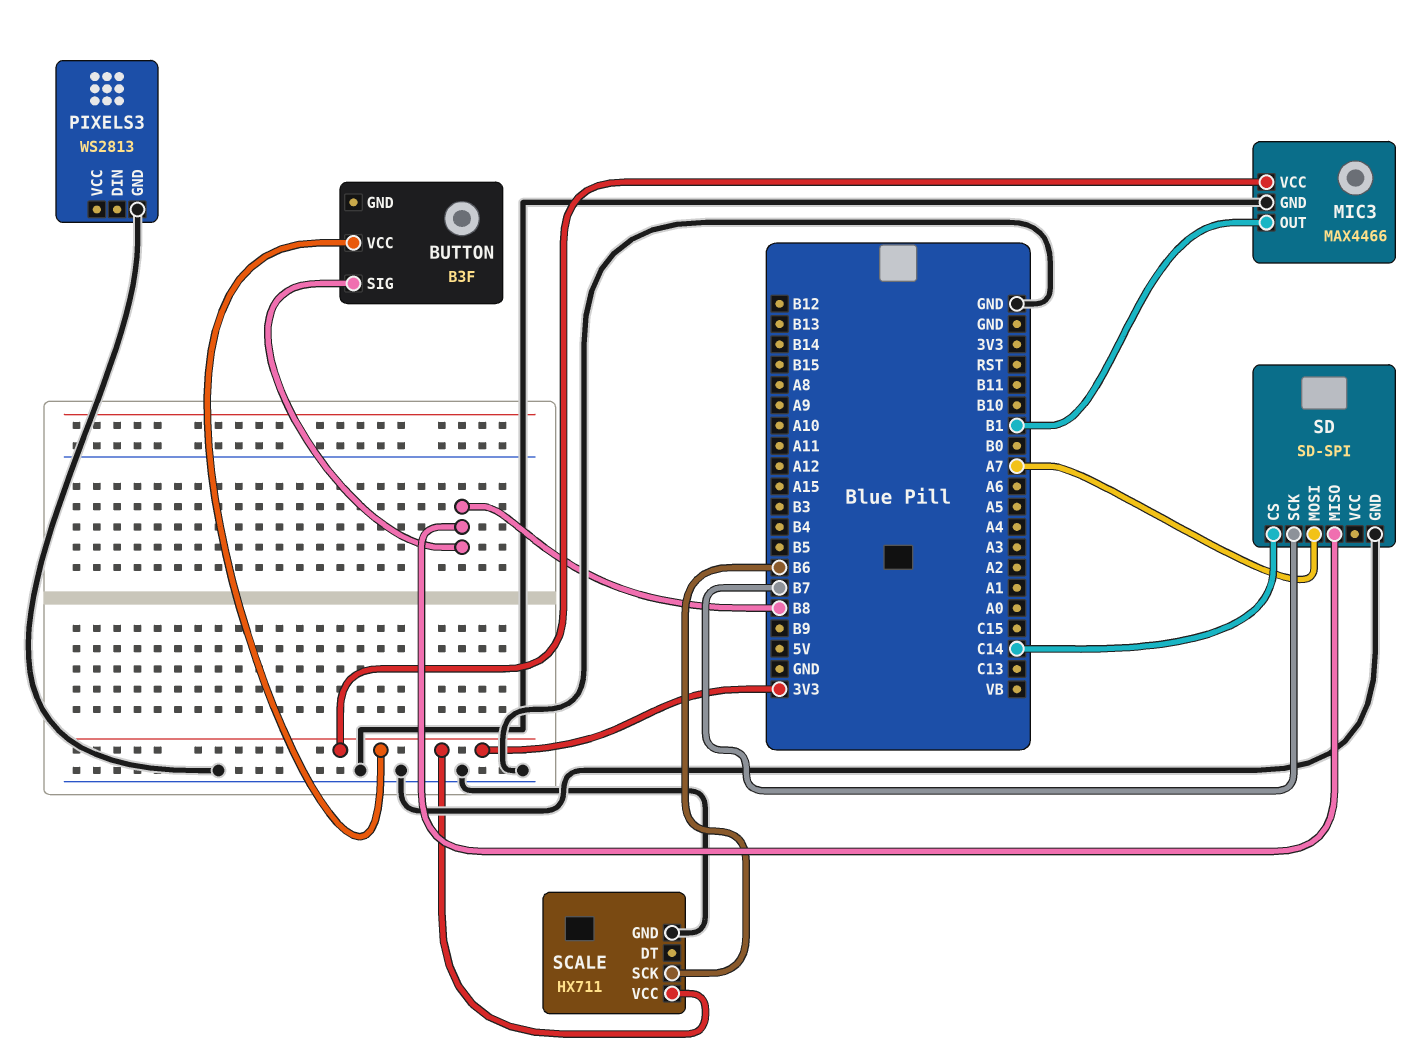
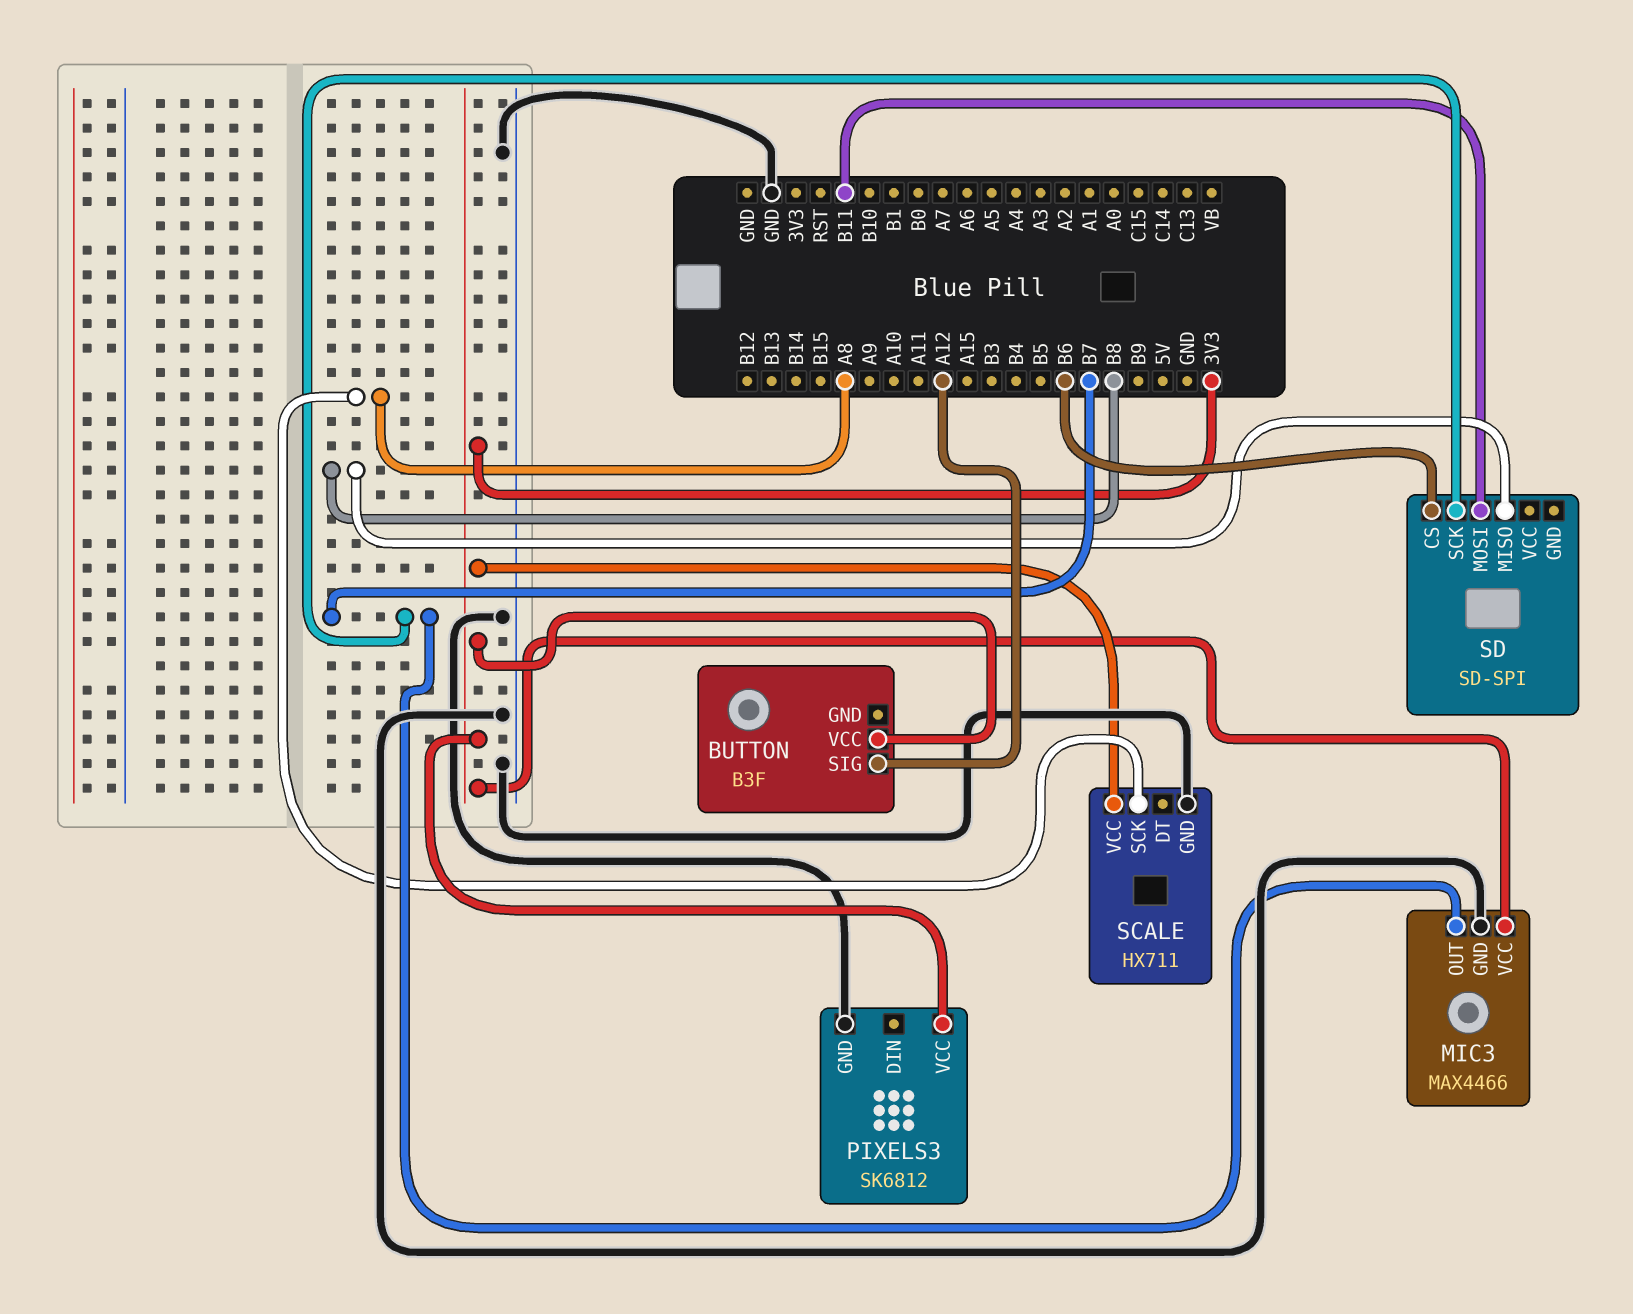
BUTTON pin SIG: B8 -> A12
MIC3 pin OUT: B1 -> B7
PIXELS3: WS2813 -> SK6812
PIXELS3 pin VCC: none -> 3V3
SCALE pin SCK: B6 -> A8
SD pin CS: C14 -> B6
SD pin GND: GND -> none
SD pin MOSI: A7 -> B11

